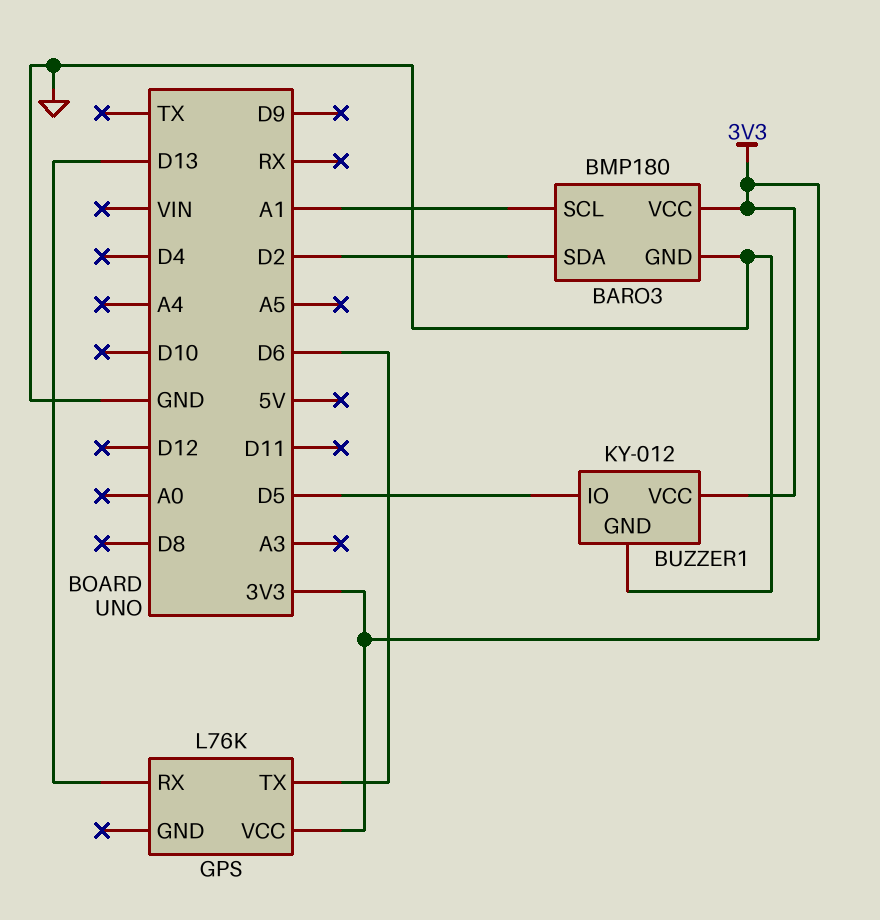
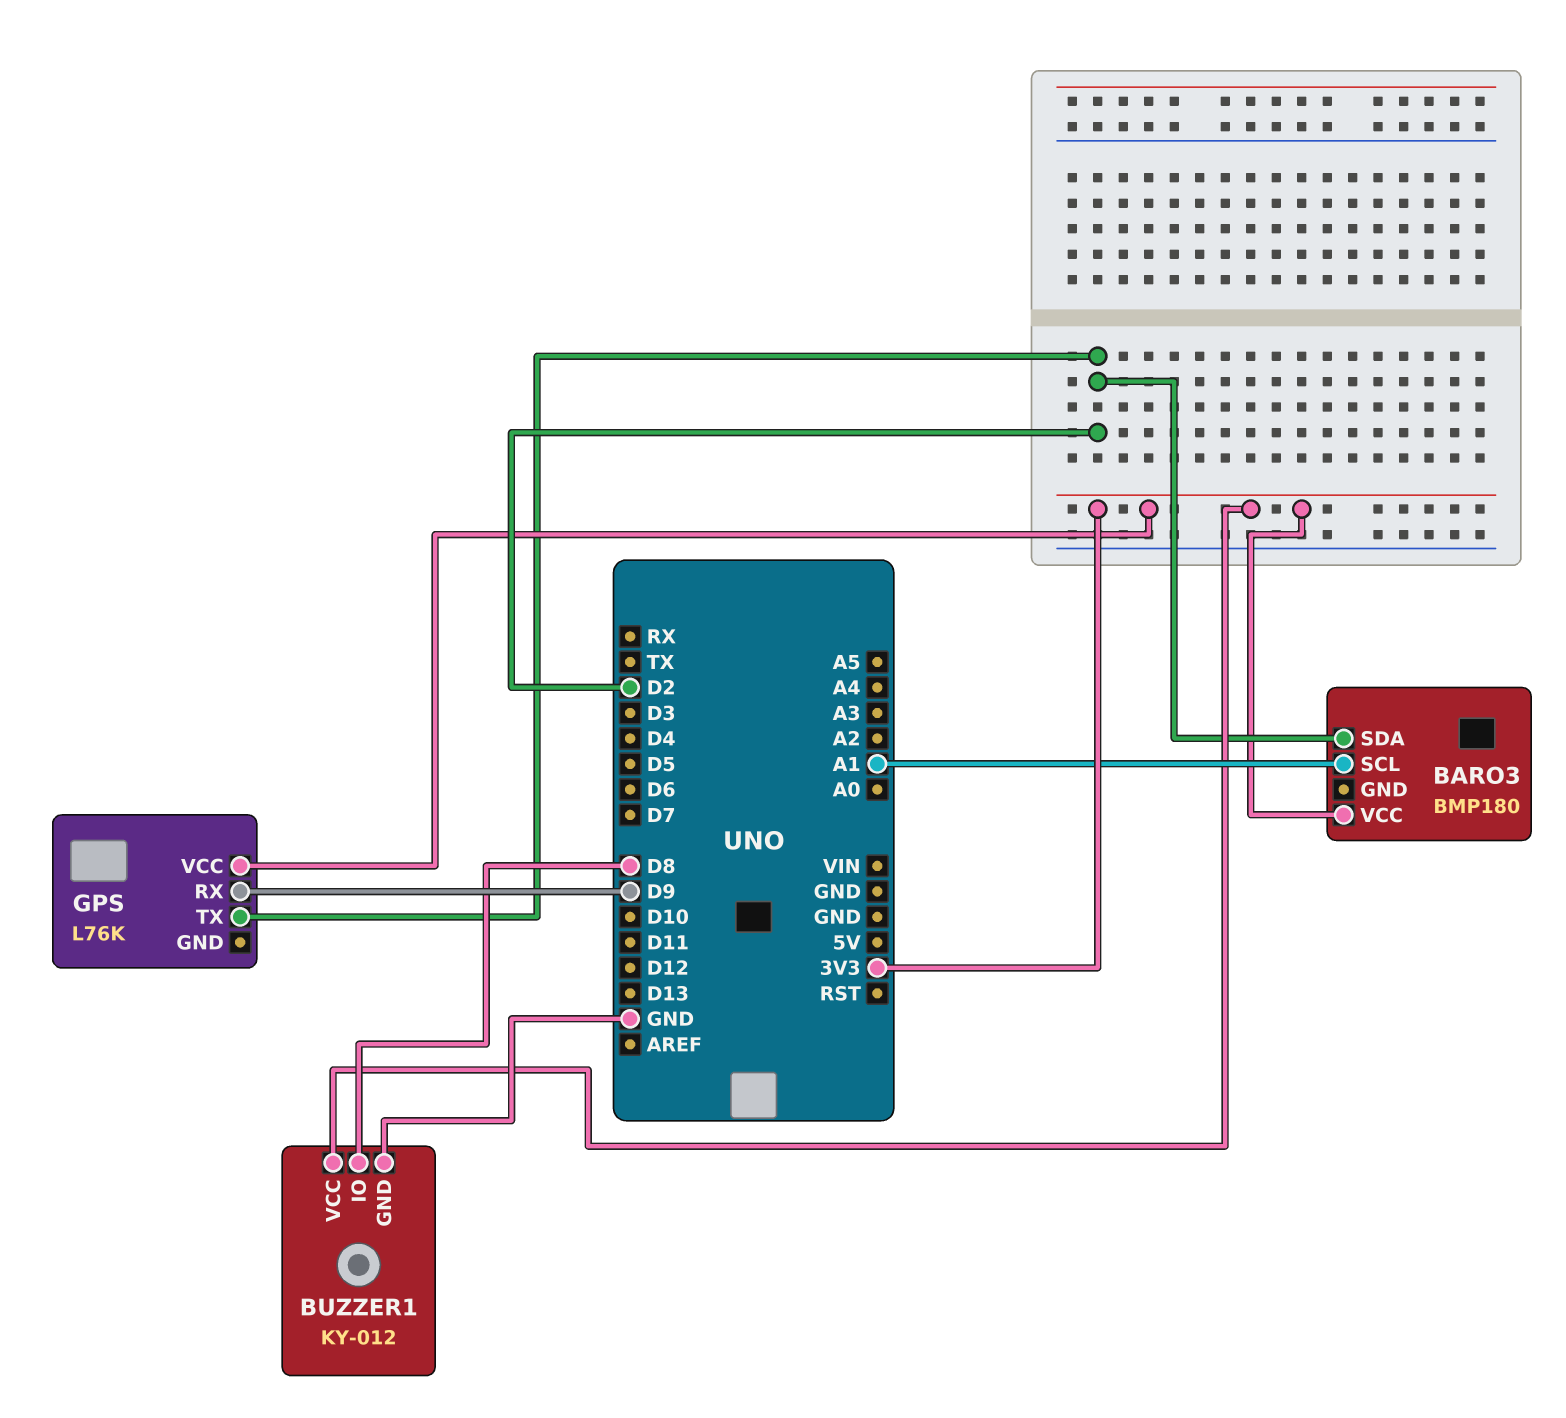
BARO3 pin GND: GND -> none
BUZZER1 pin IO: D5 -> D8
GPS pin RX: D13 -> D9
GPS pin TX: D6 -> D2

